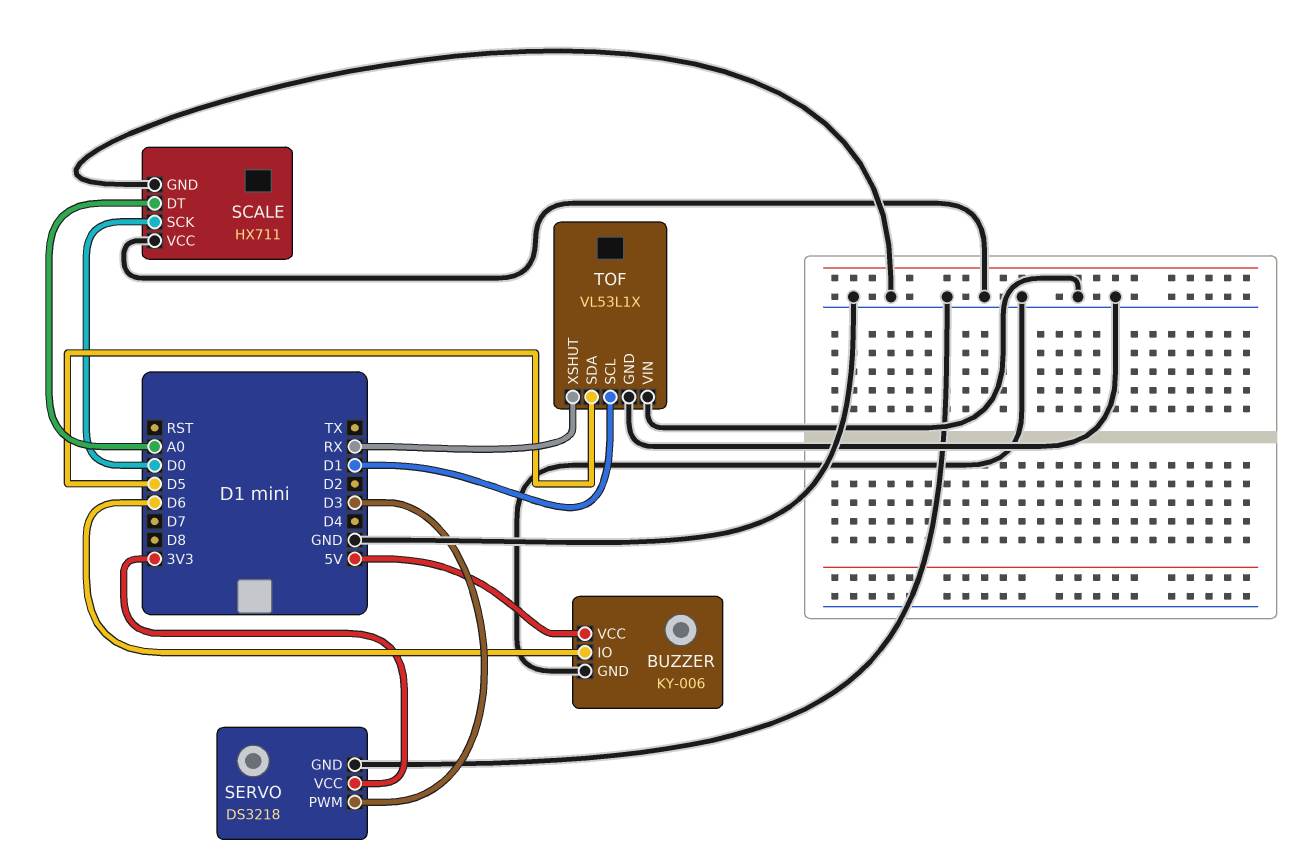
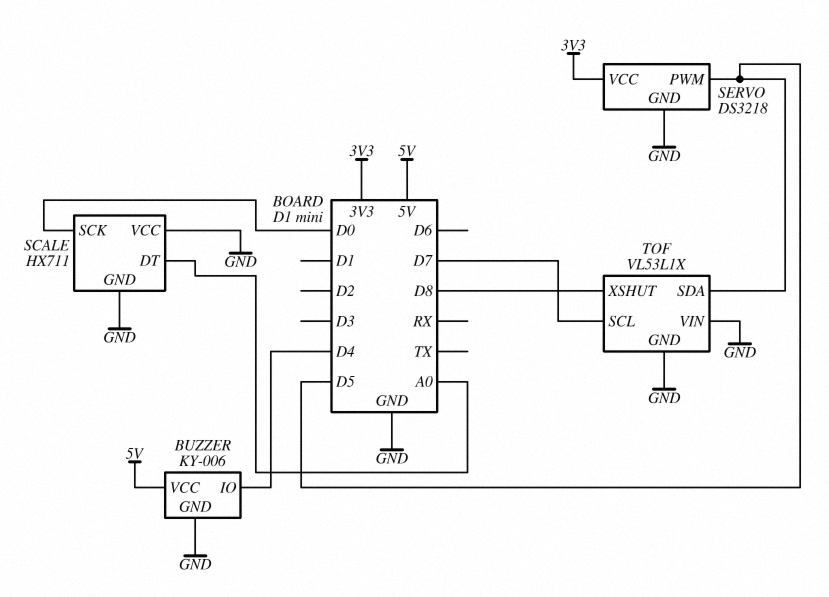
BUZZER pin IO: D6 -> D4
SERVO pin PWM: D3 -> D5
TOF pin SCL: D1 -> D7
TOF pin XSHUT: RX -> D8

